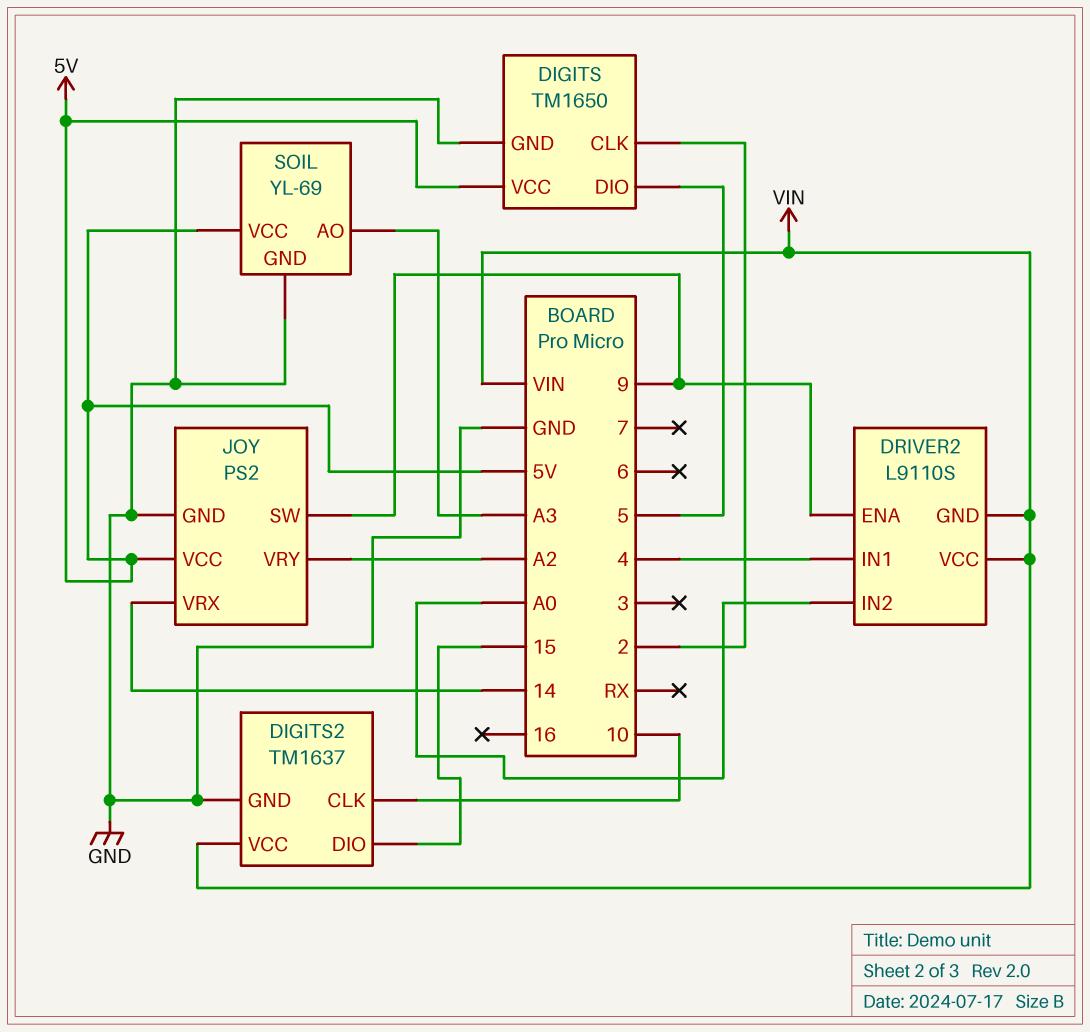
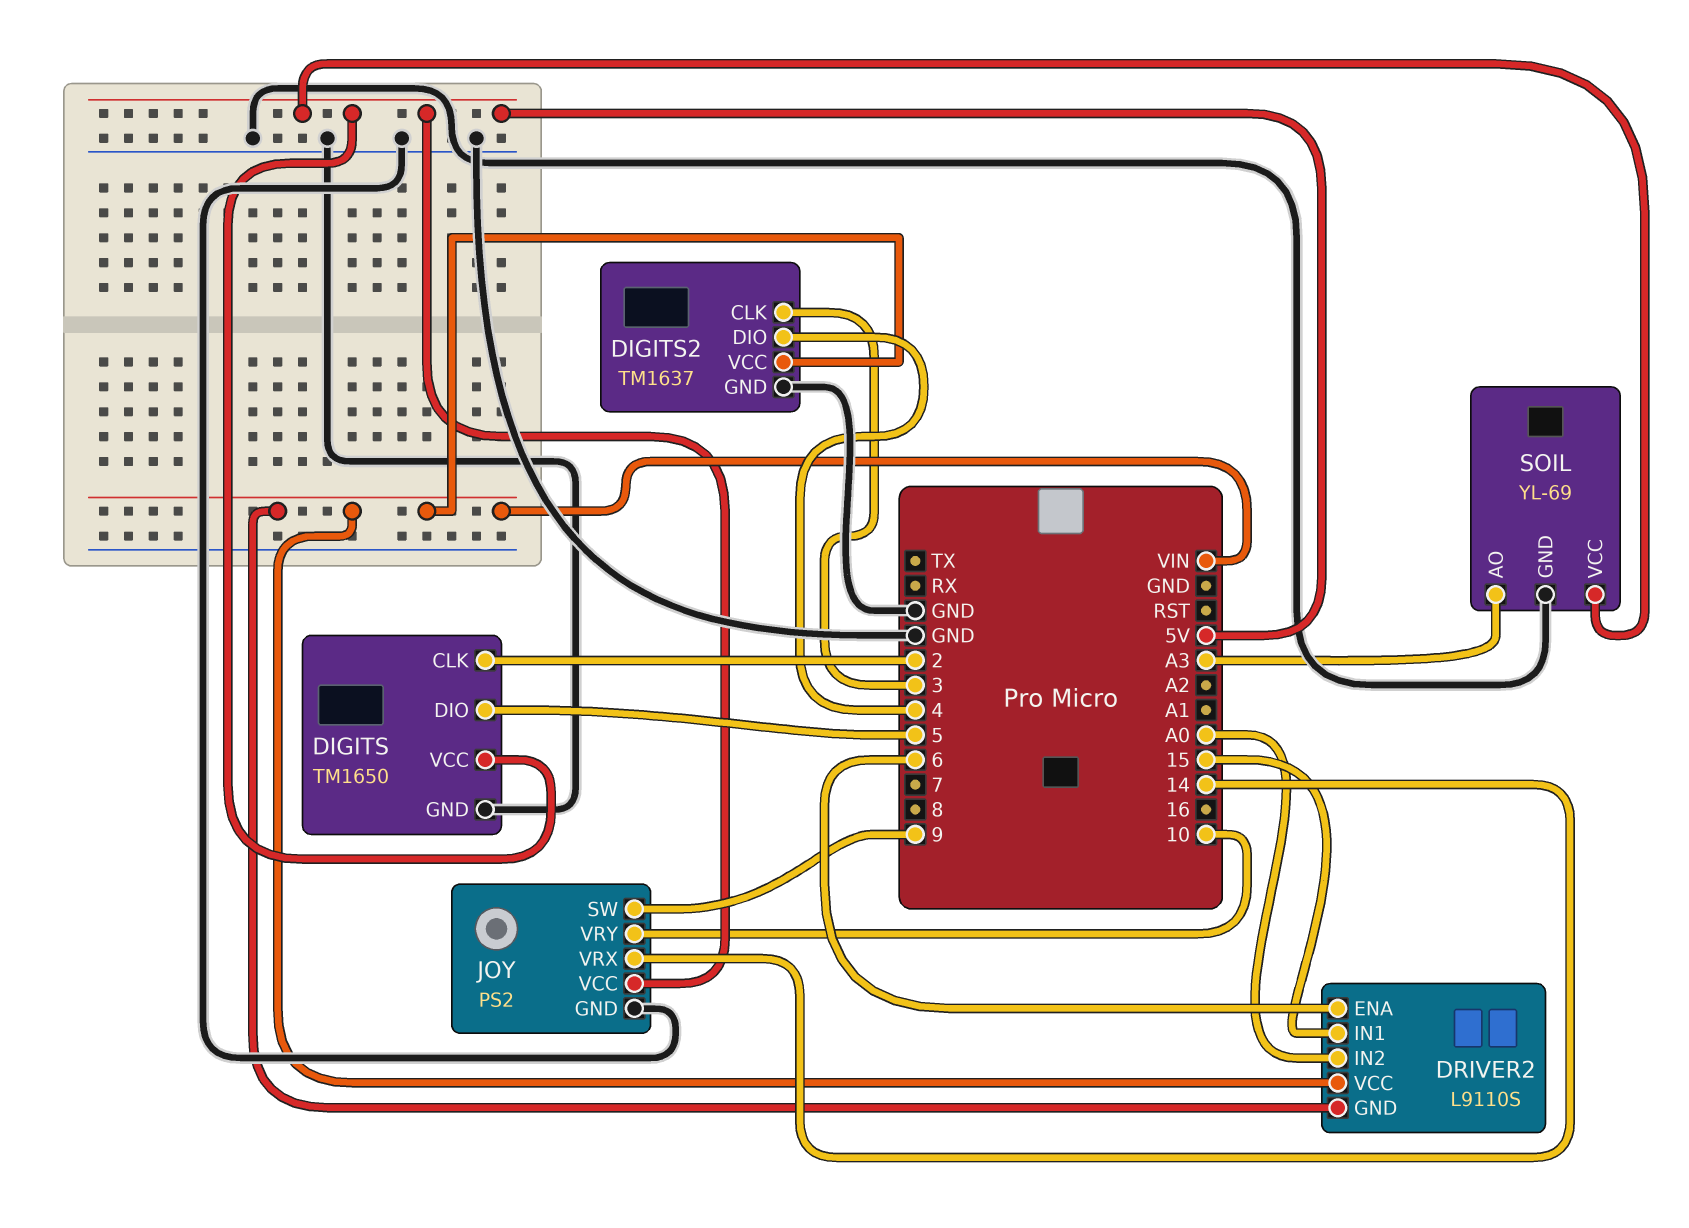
DIGITS2 pin CLK: 10 -> 3
DIGITS2 pin DIO: 15 -> 4
DRIVER2 pin ENA: 9 -> 6
DRIVER2 pin IN1: 4 -> 15
JOY pin VRY: A2 -> 10

